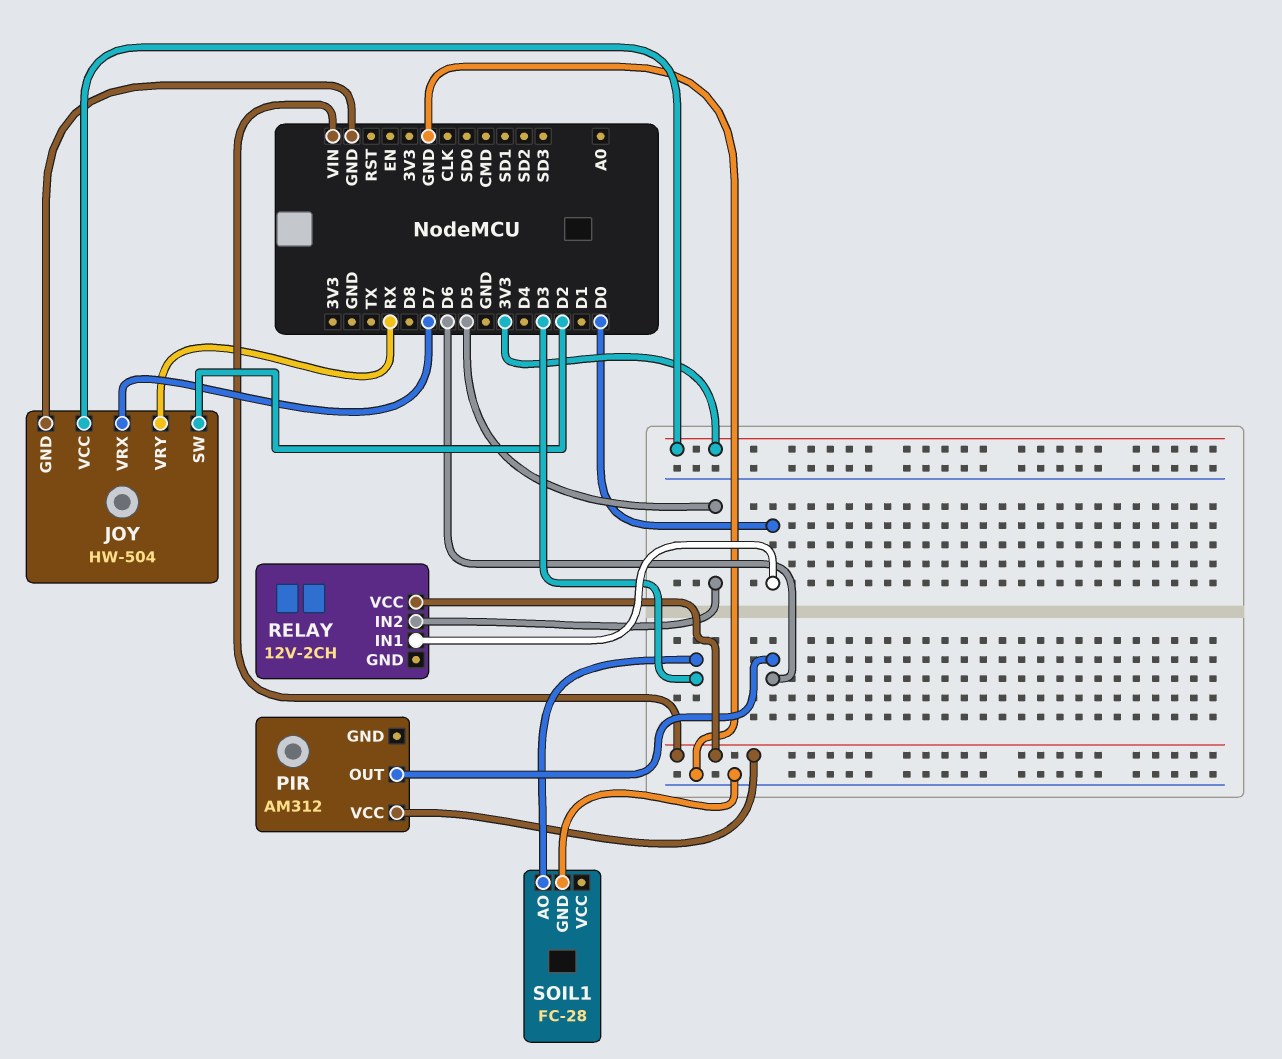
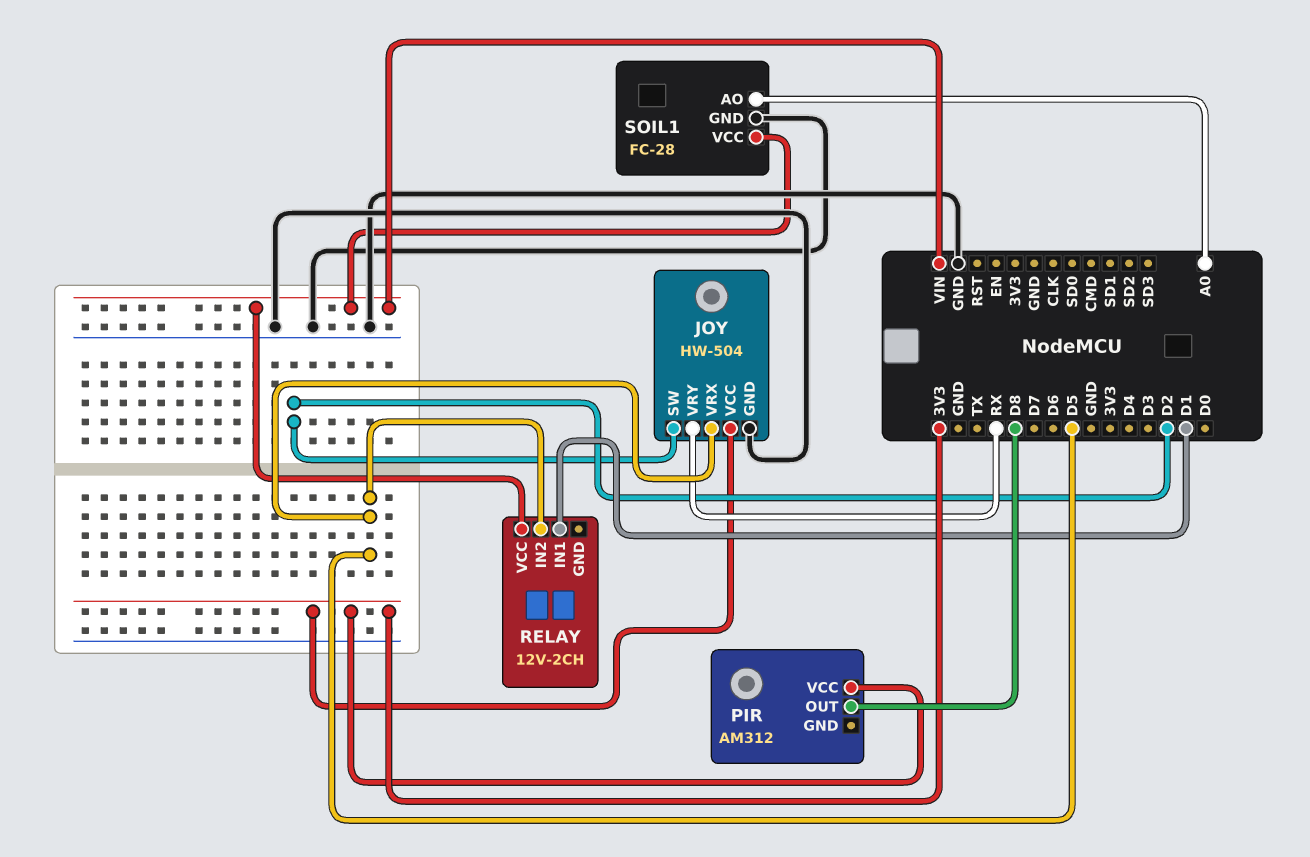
JOY pin VRX: D7 -> D5
PIR pin OUT: D6 -> D8
PIR pin VCC: VIN -> 3V3
RELAY pin IN1: D0 -> D1
SOIL1 pin AO: D3 -> A0
SOIL1 pin VCC: none -> VIN

